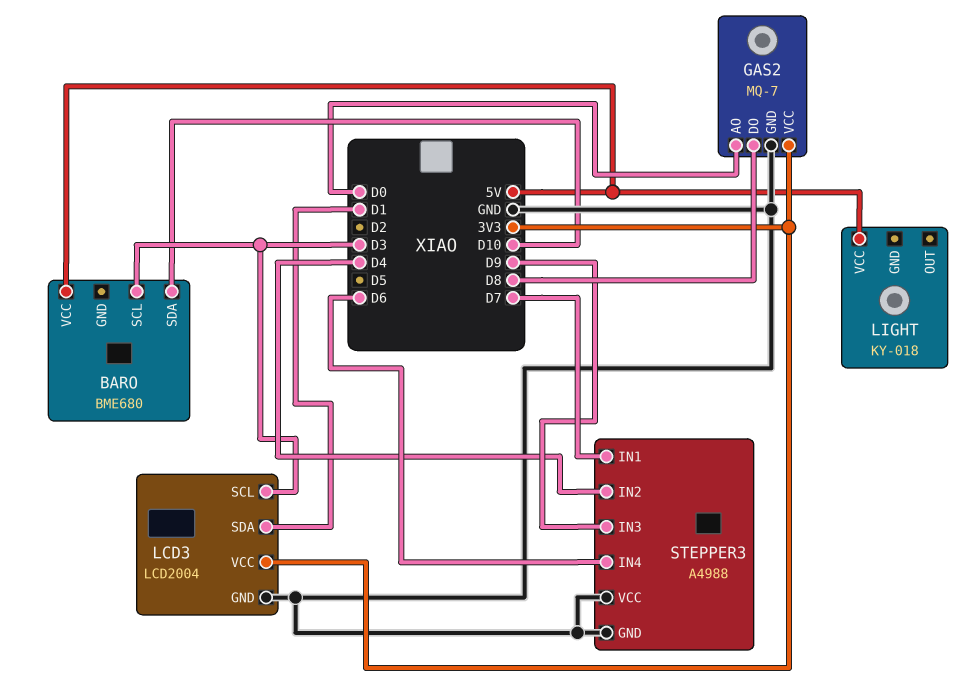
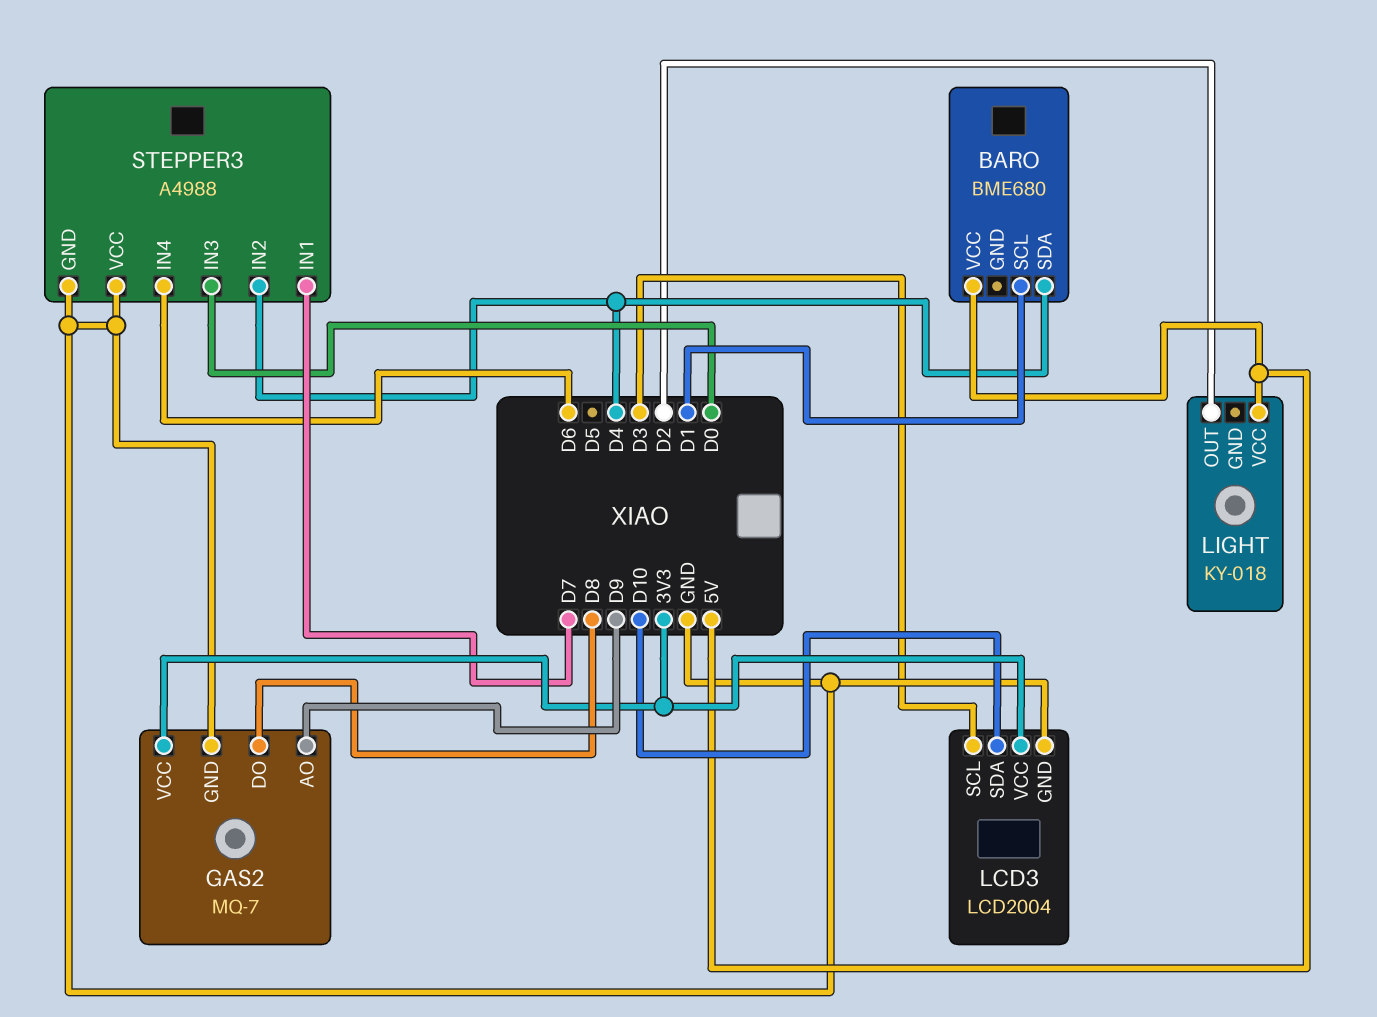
BARO pin SCL: D3 -> D1
BARO pin SDA: D10 -> D4
GAS2 pin AO: D0 -> D9
LCD3 pin SDA: D1 -> D10
LIGHT pin OUT: none -> D2
STEPPER3 pin IN3: D9 -> D0

